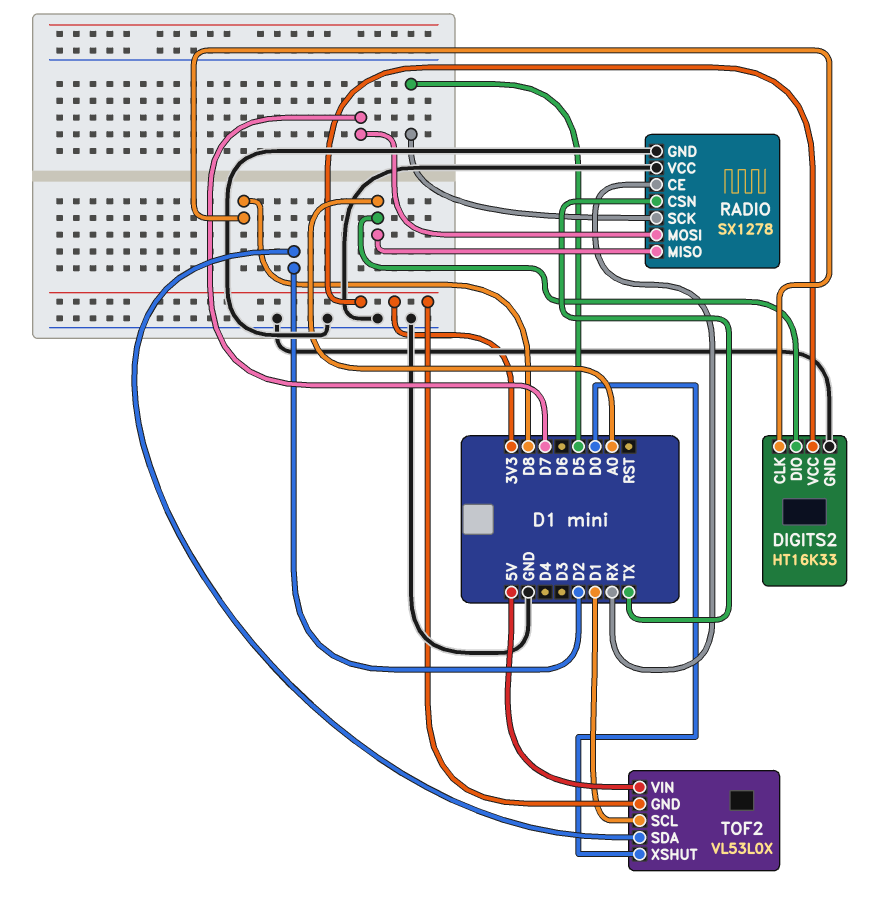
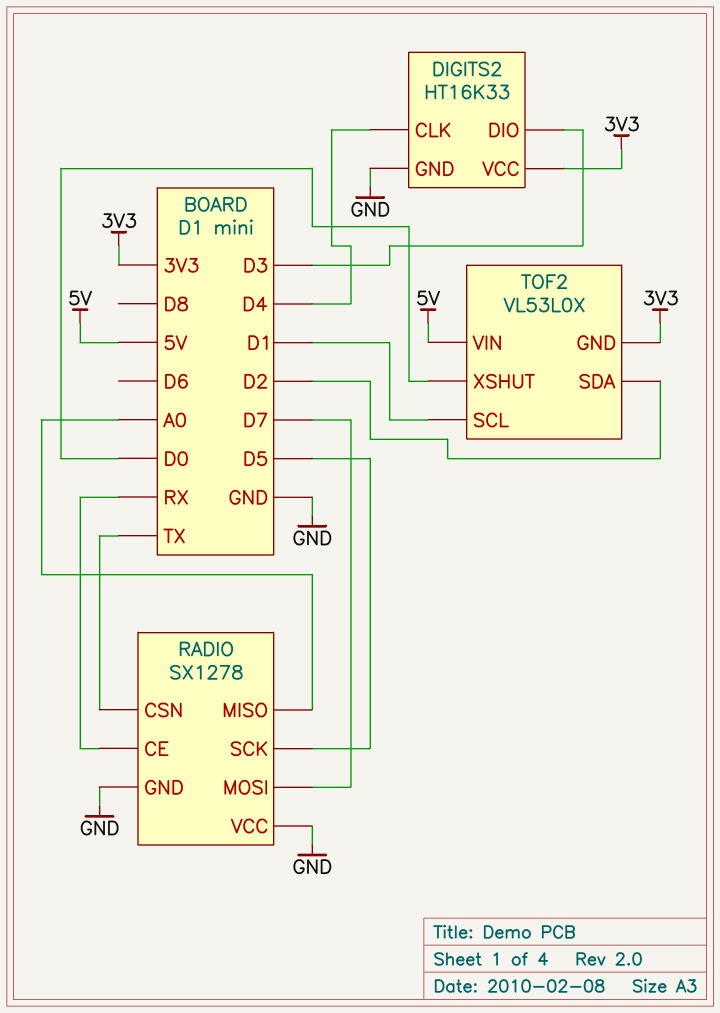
DIGITS2 pin CLK: D8 -> D4
DIGITS2 pin DIO: A0 -> D3

